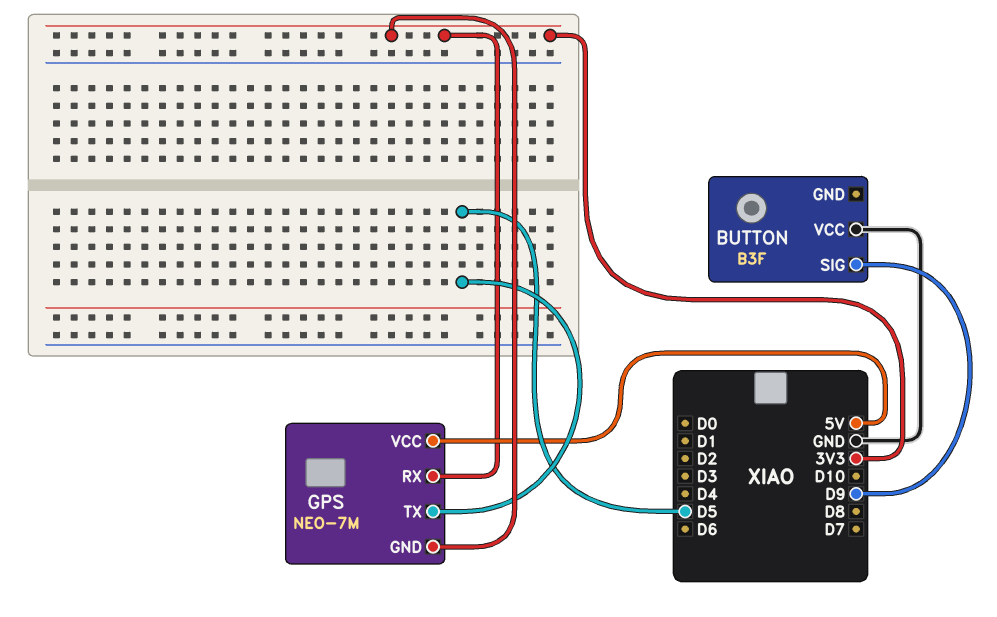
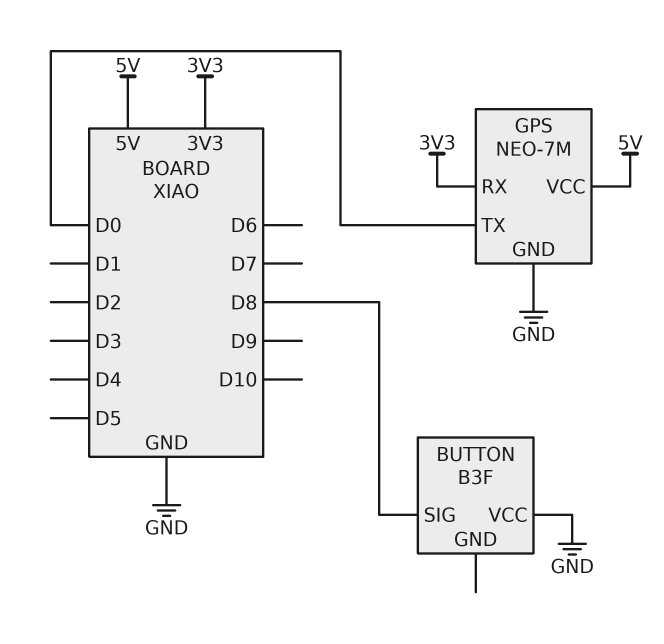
BUTTON pin SIG: D9 -> D8
GPS pin GND: 3V3 -> GND
GPS pin TX: D5 -> D0

